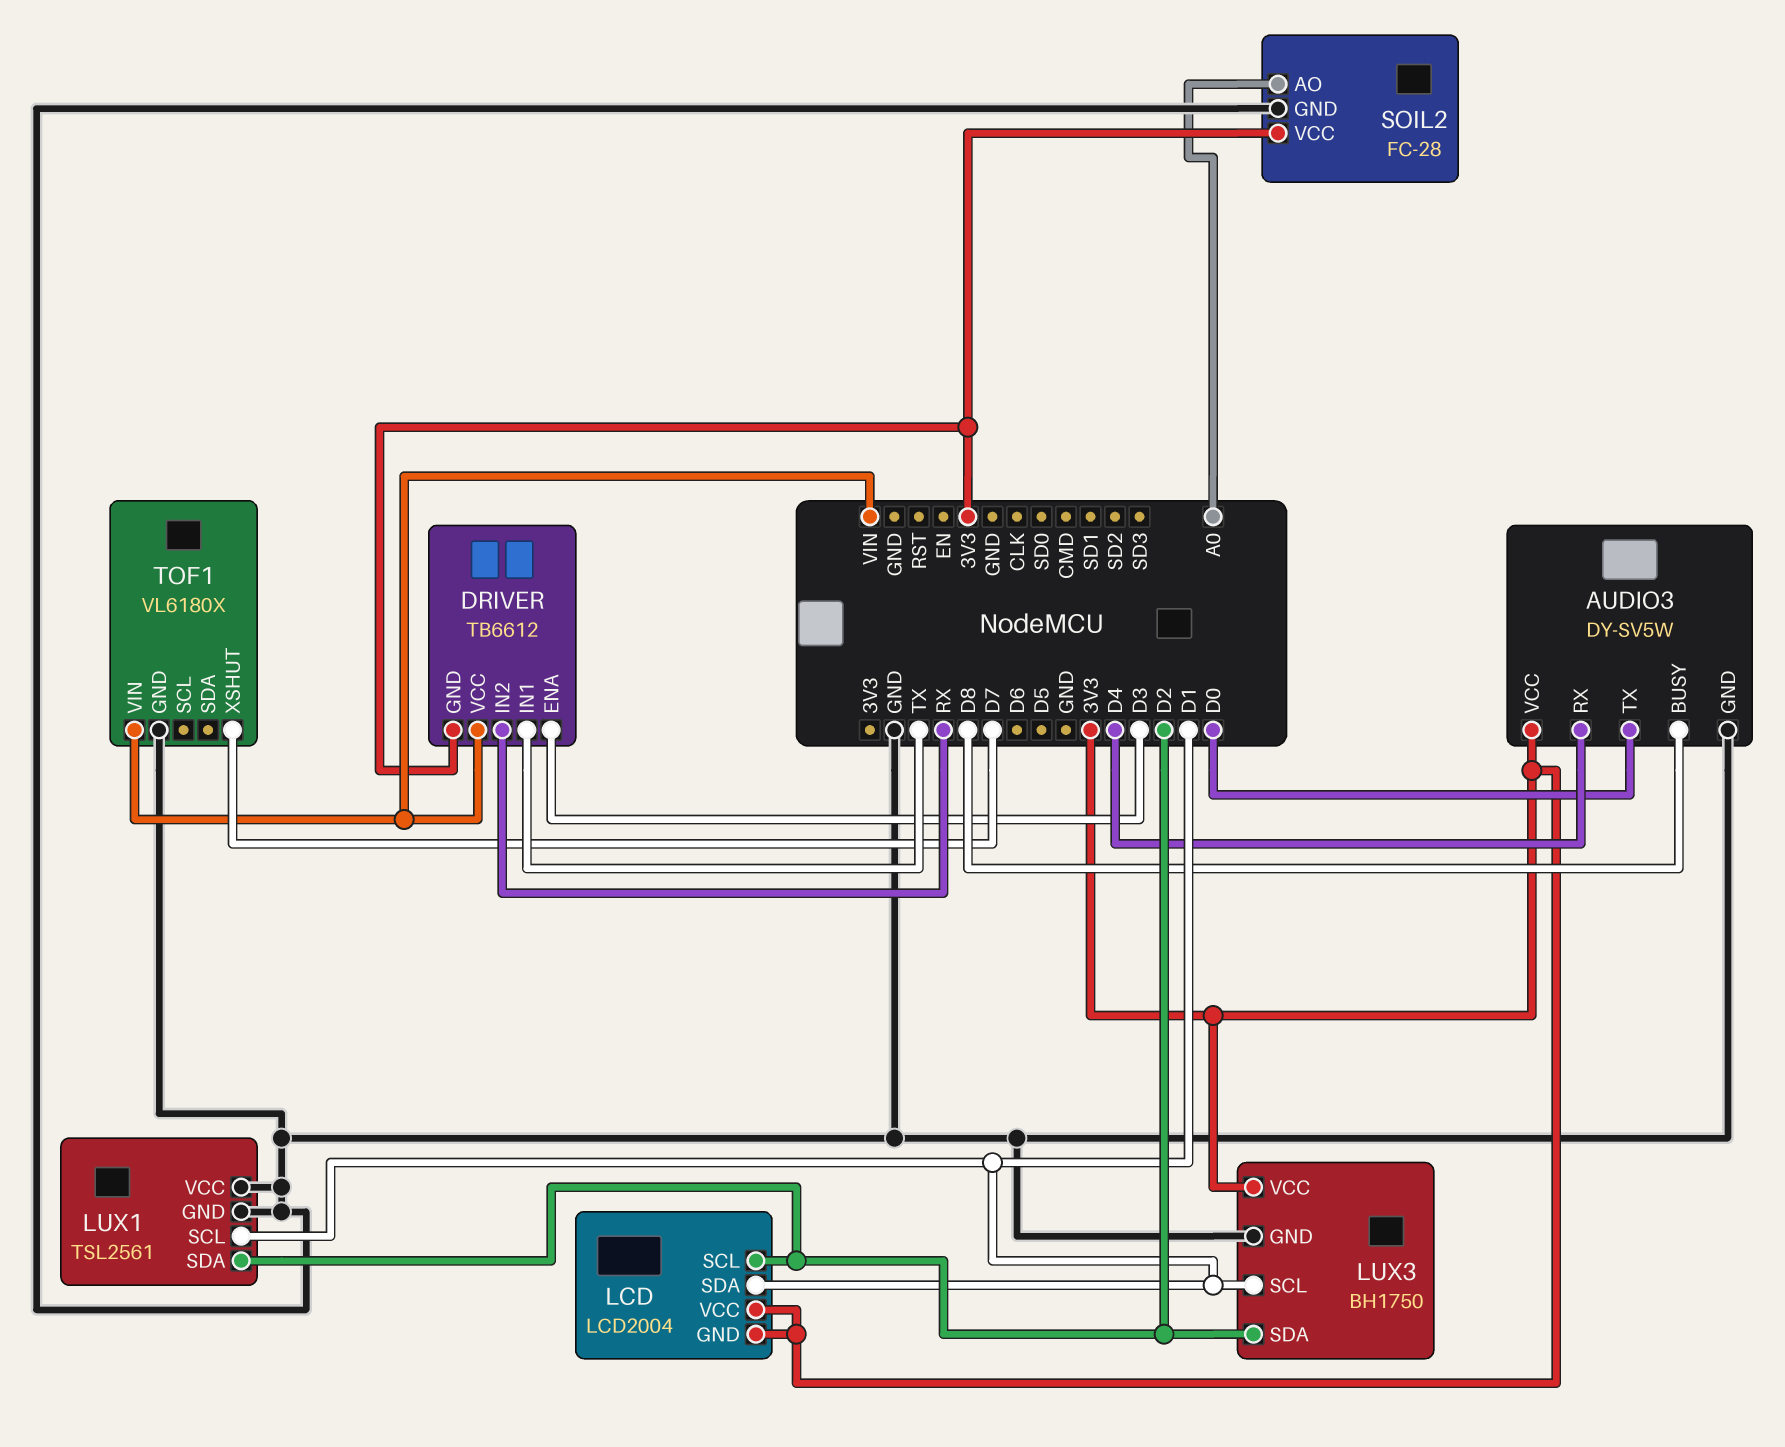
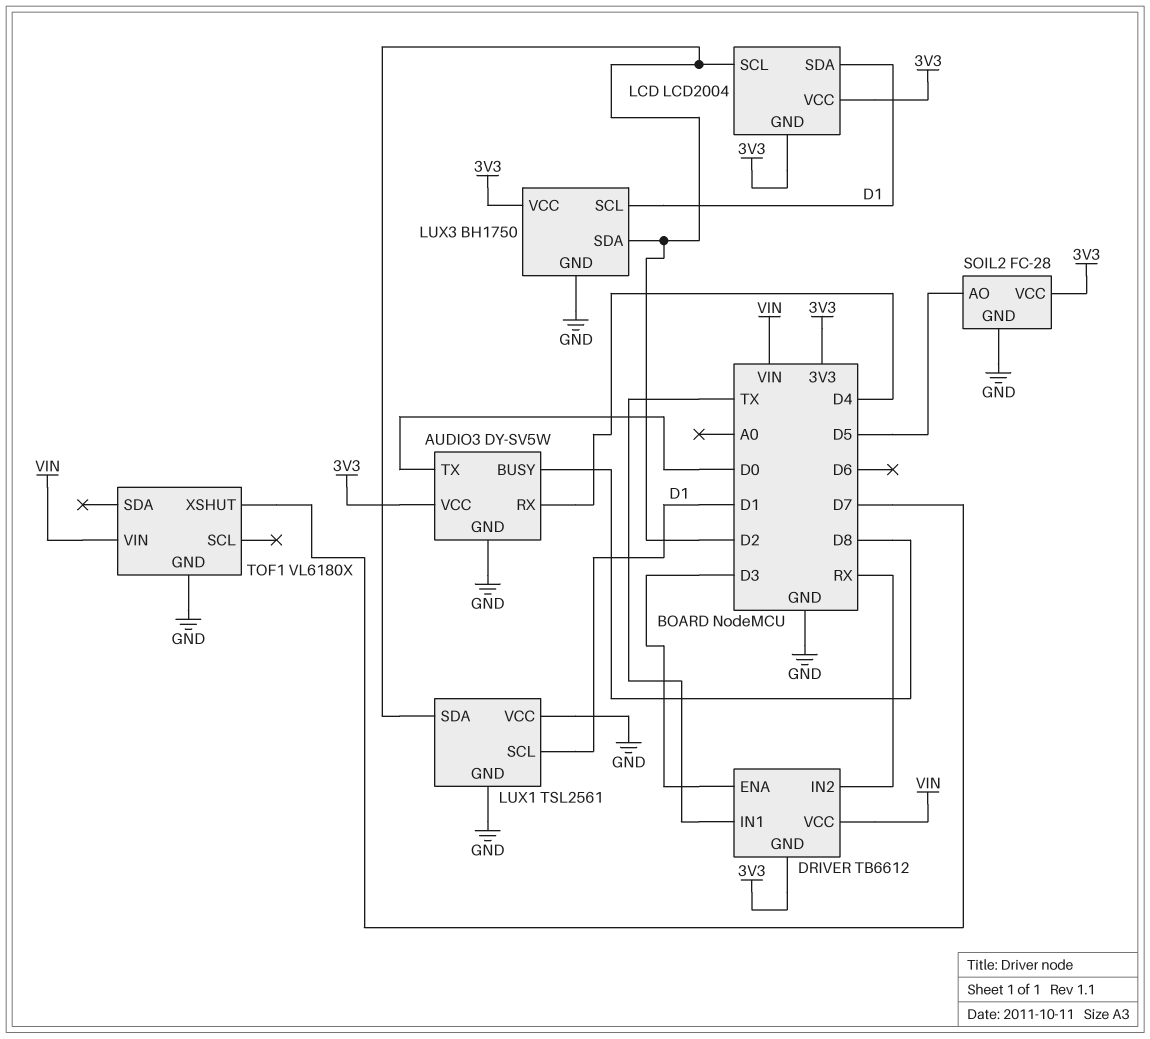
SOIL2 pin AO: A0 -> D5

